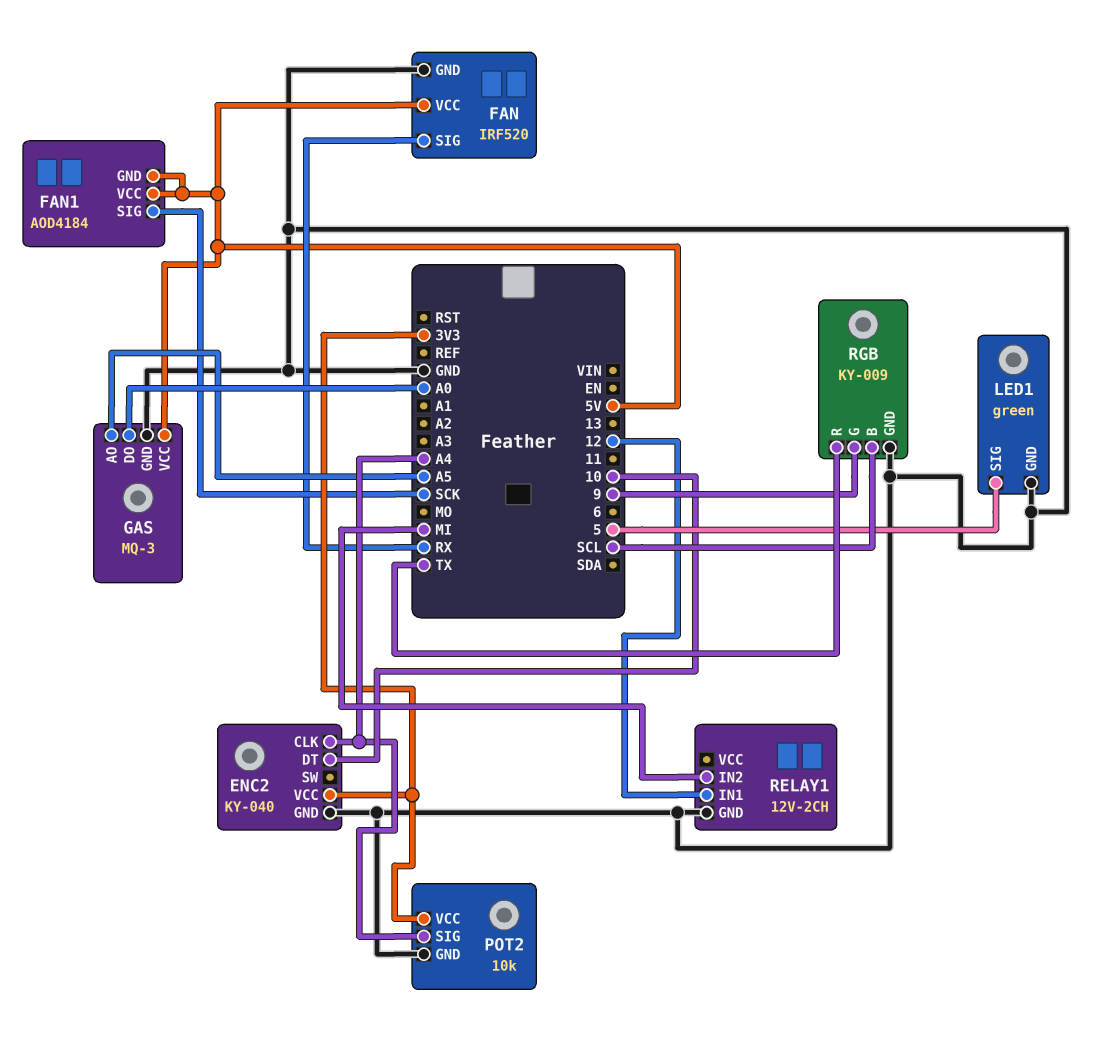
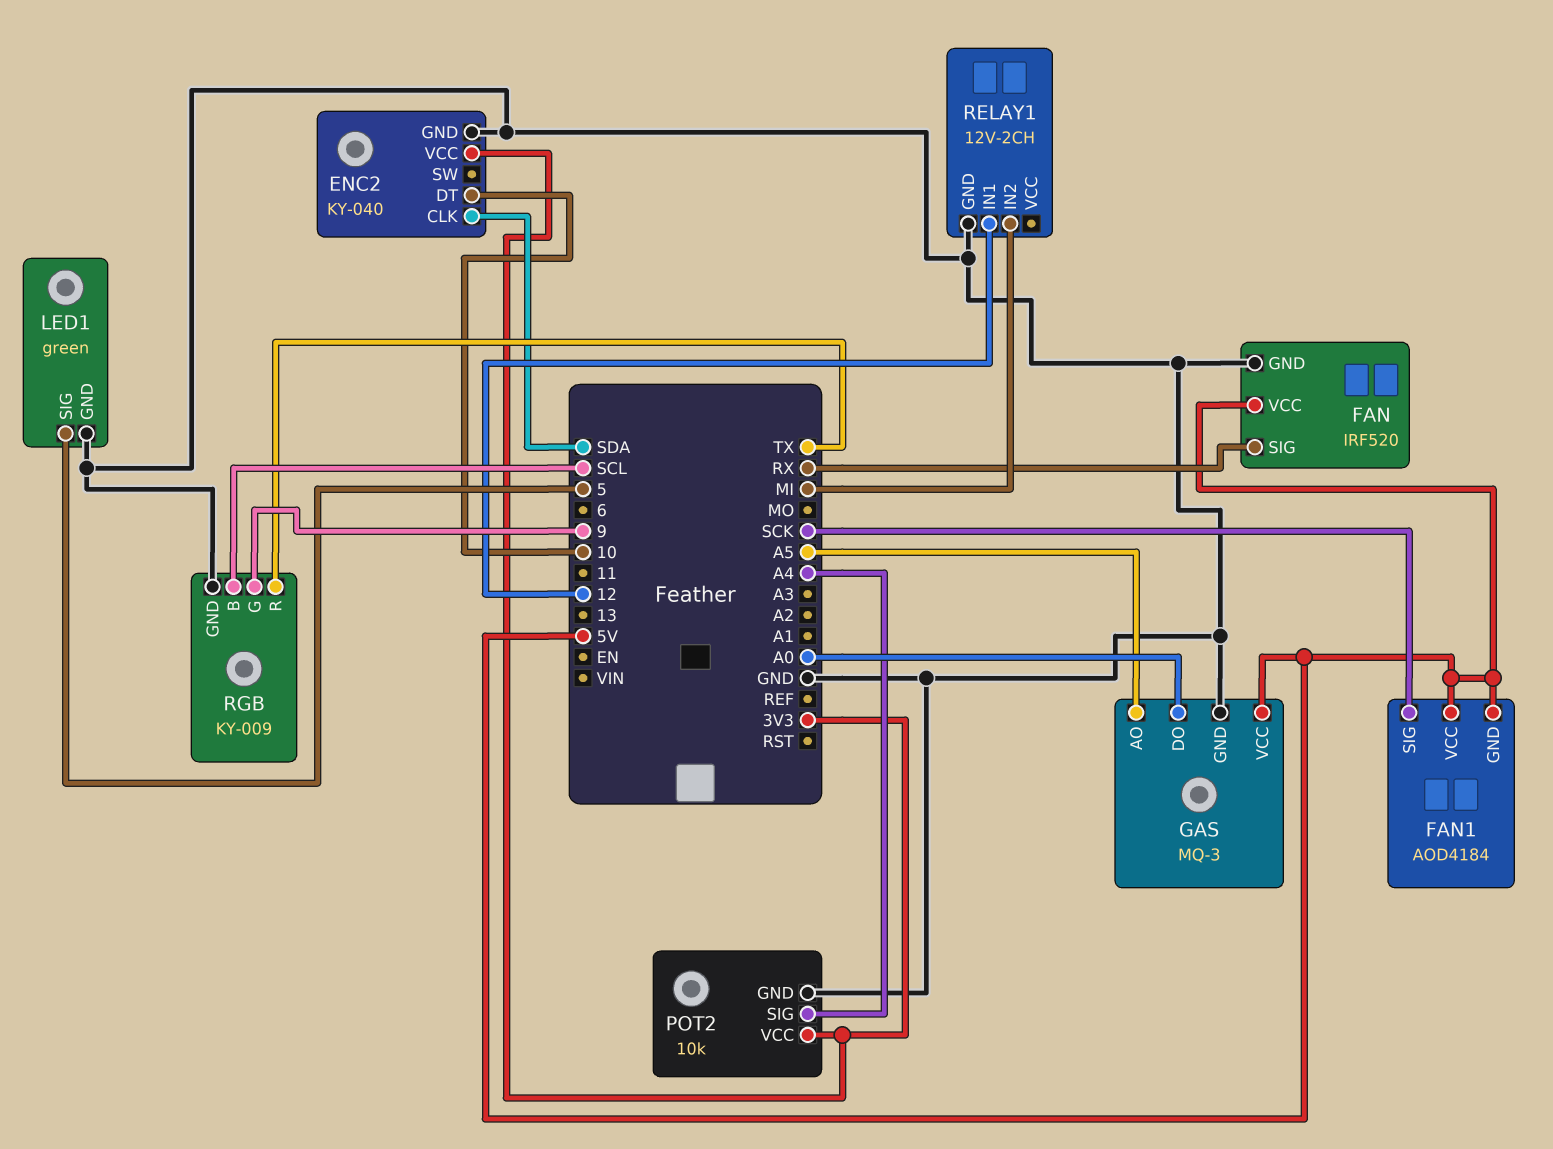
ENC2 pin CLK: A4 -> SDA

